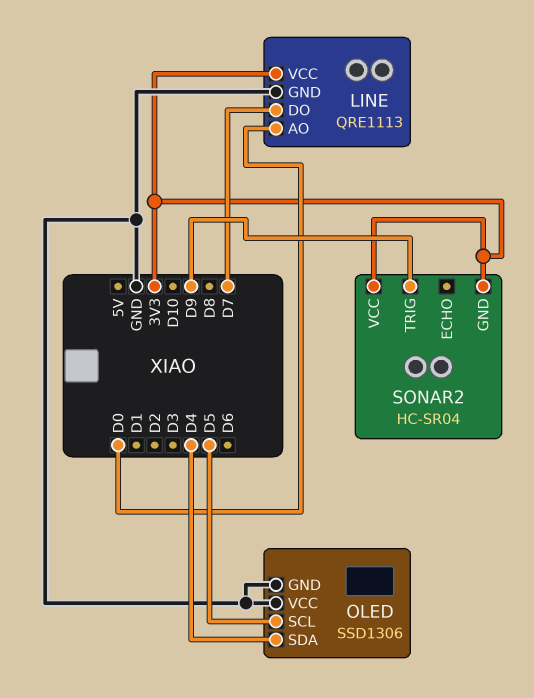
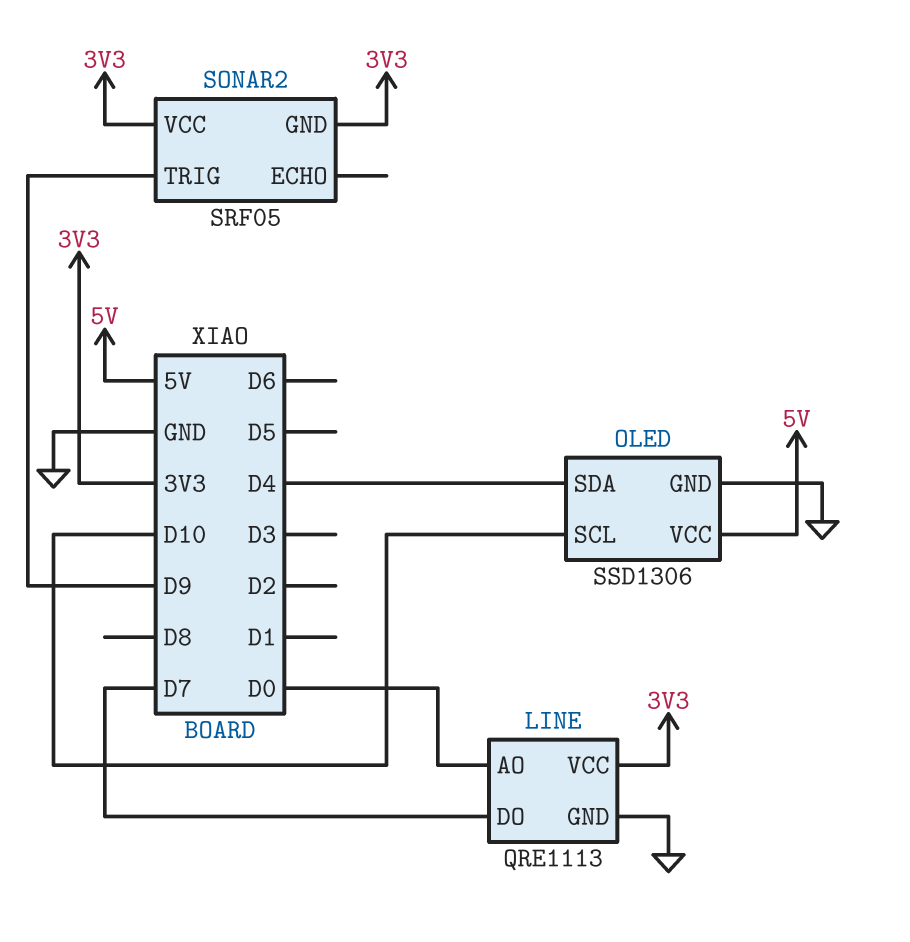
OLED pin SCL: D5 -> D10
OLED pin VCC: GND -> 5V
SONAR2: HC-SR04 -> SRF05

